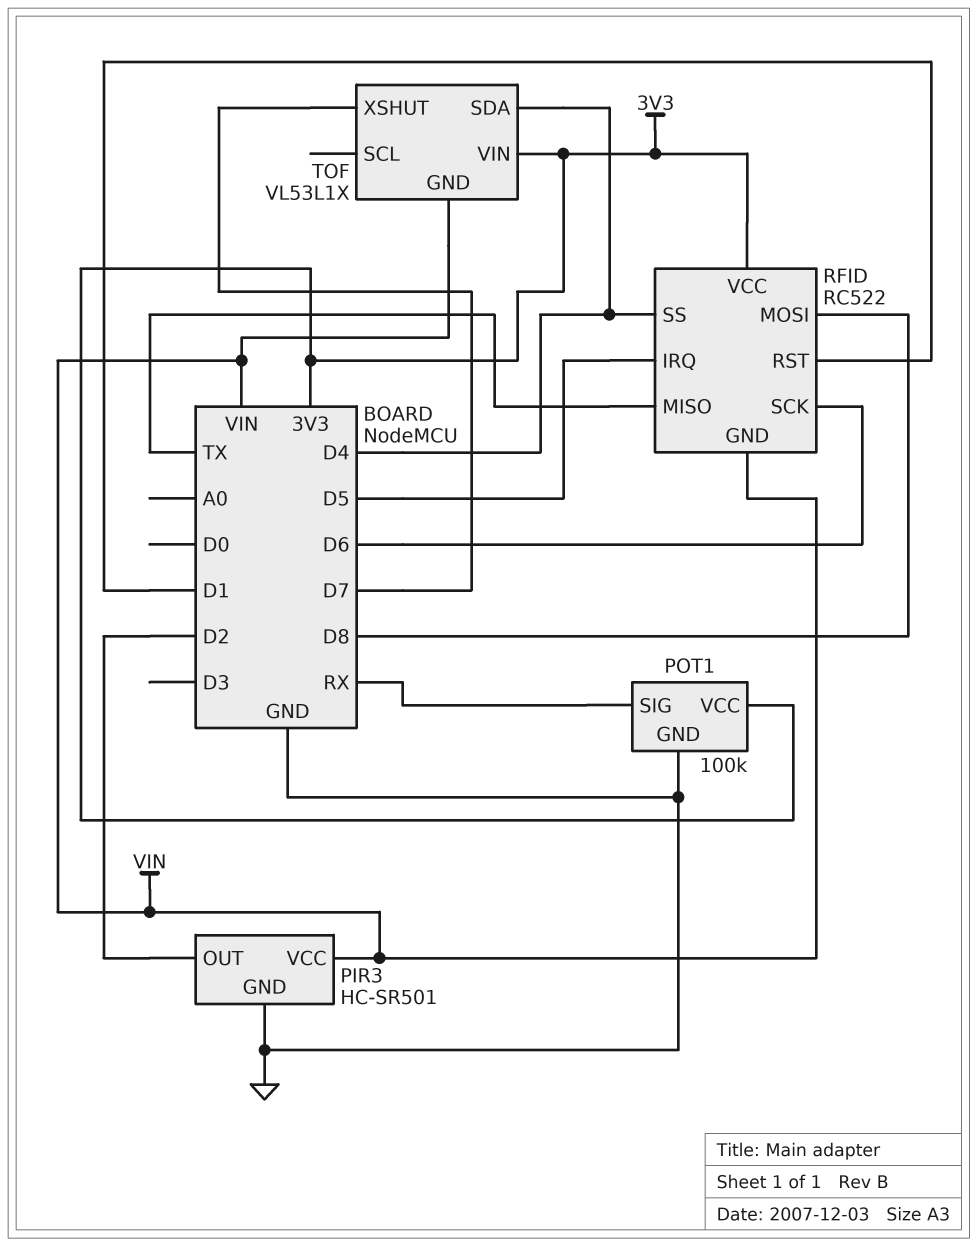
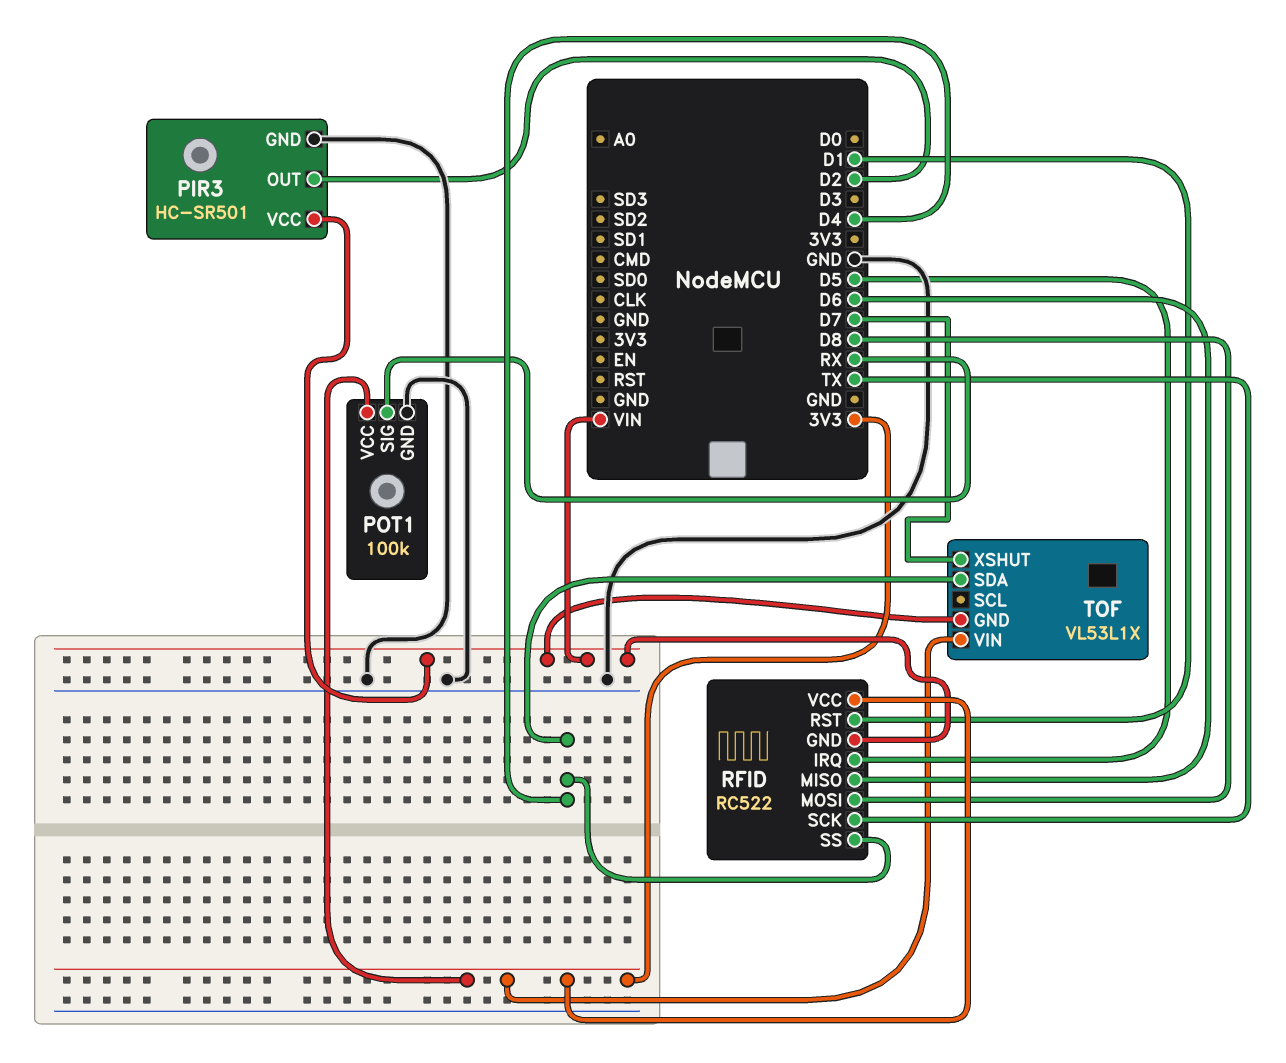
RFID pin MISO: TX -> D6
RFID pin SCK: D6 -> TX

